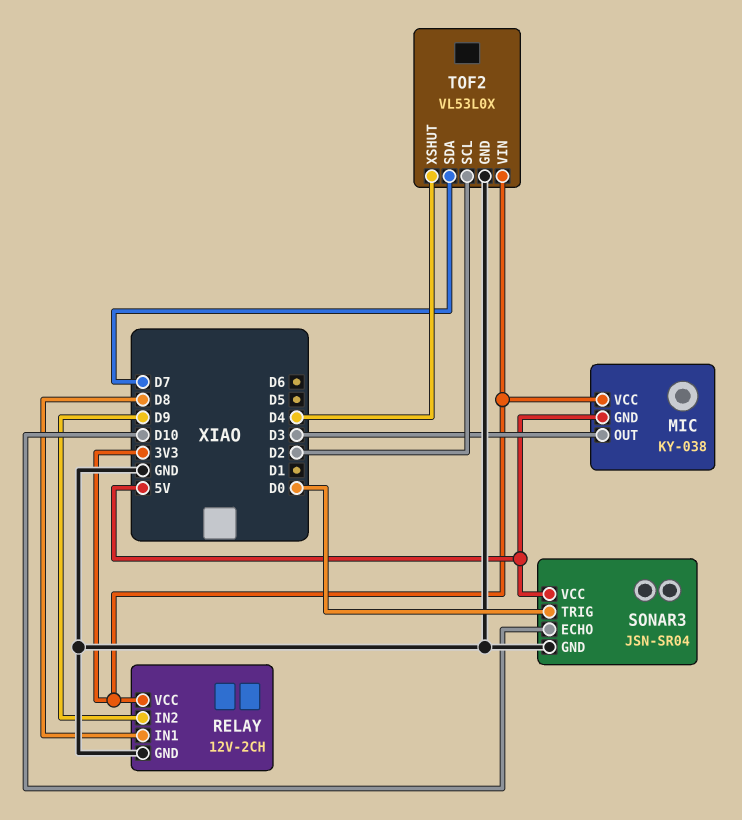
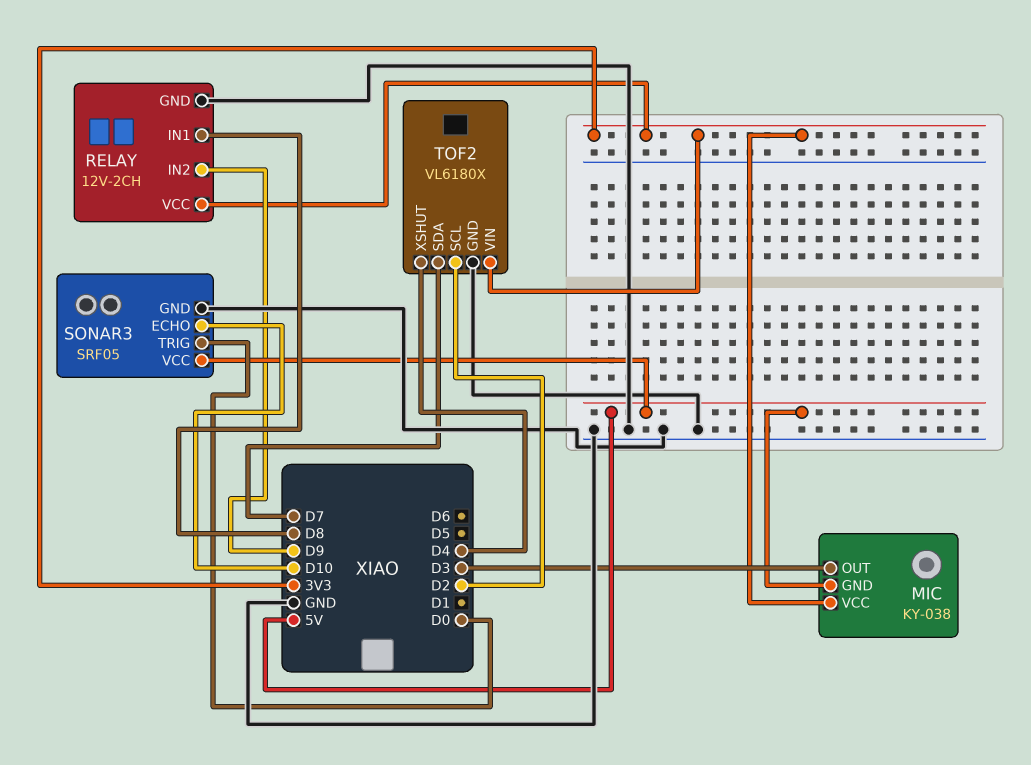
SONAR3: JSN-SR04 -> SRF05
TOF2: VL53L0X -> VL6180X

